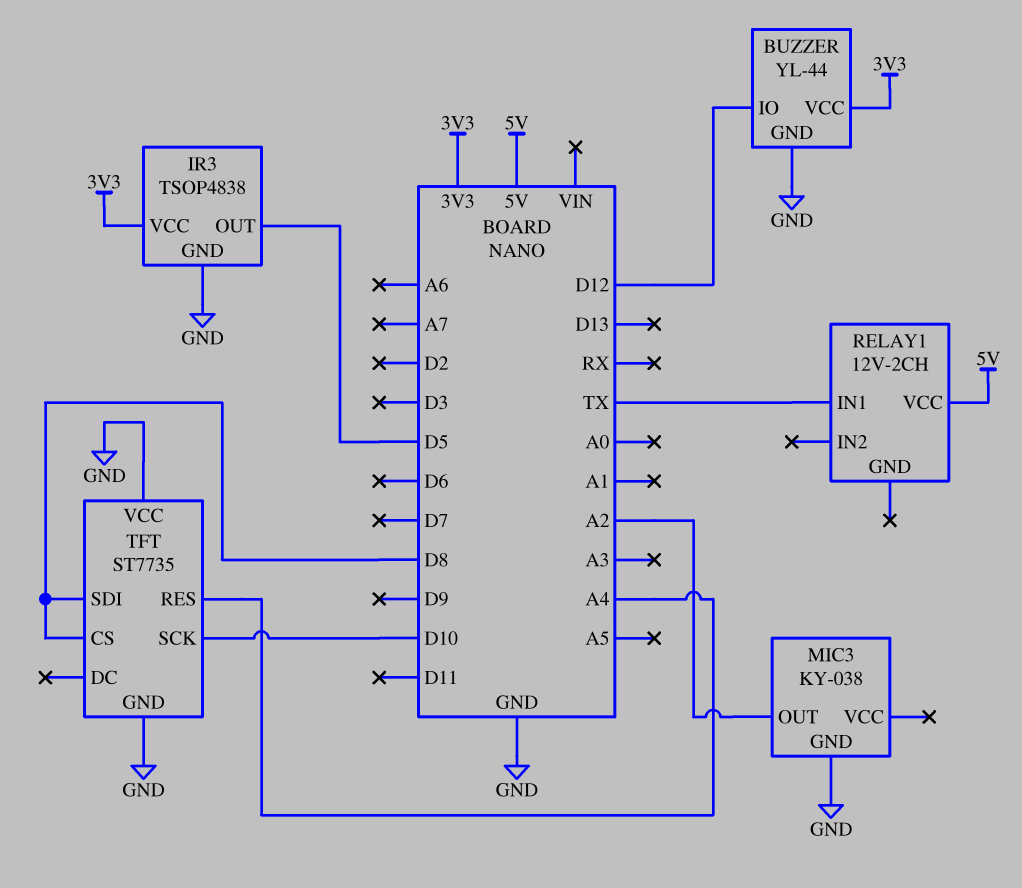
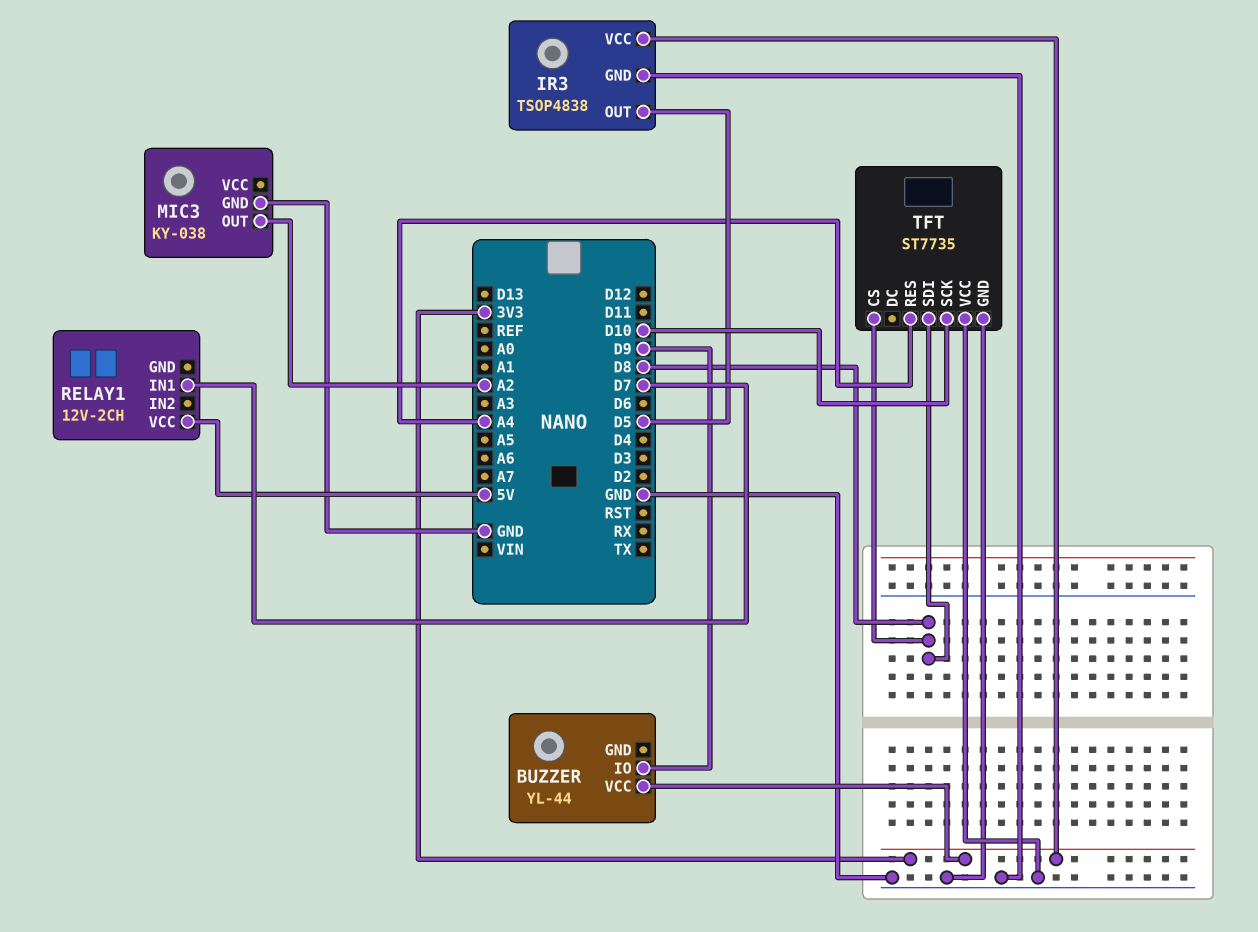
BUZZER pin GND: GND -> none
BUZZER pin IO: D12 -> D9
RELAY1 pin IN1: TX -> D7

